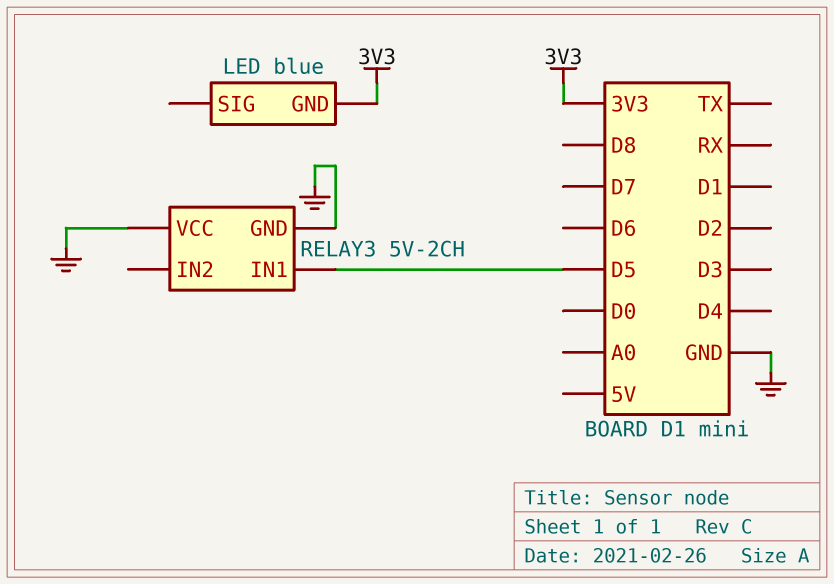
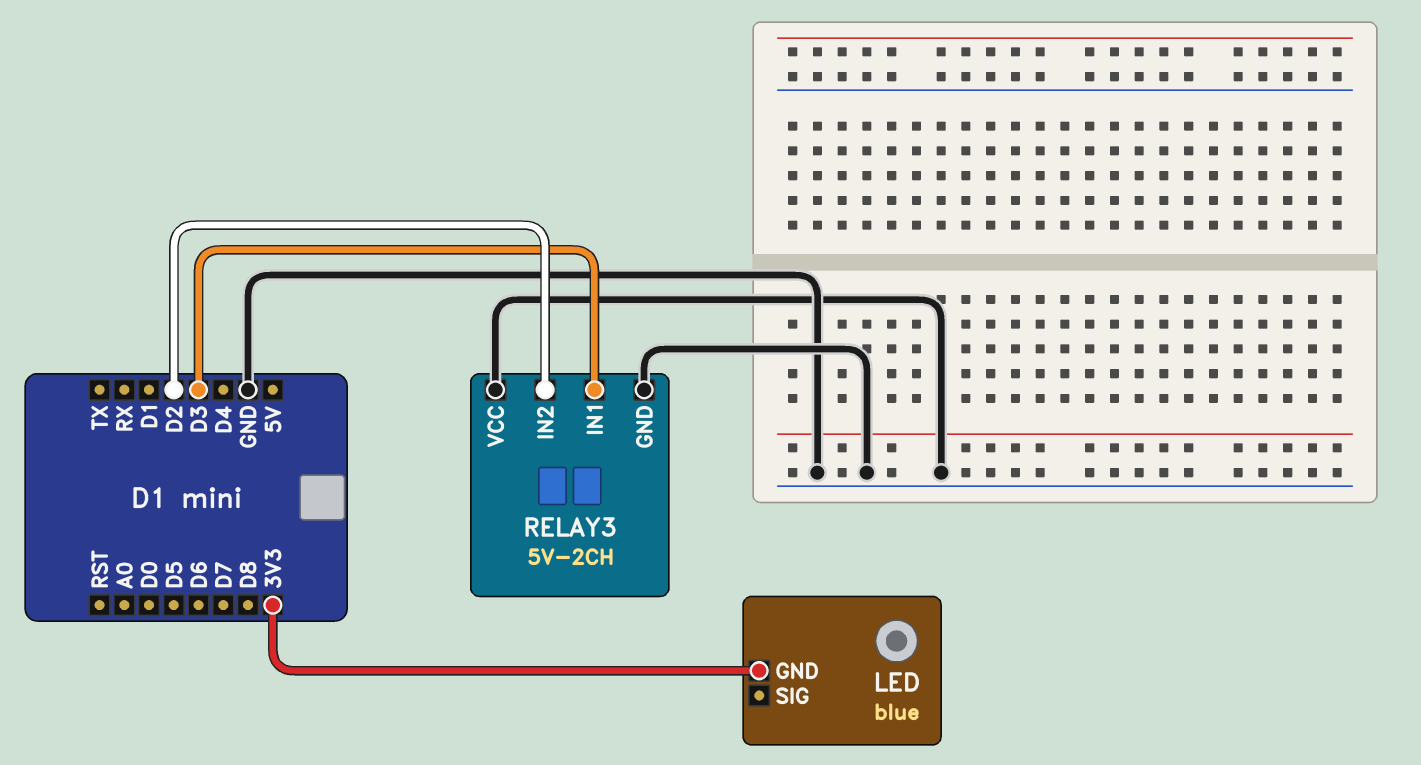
RELAY3 pin IN1: D5 -> D3
RELAY3 pin IN2: none -> D2

